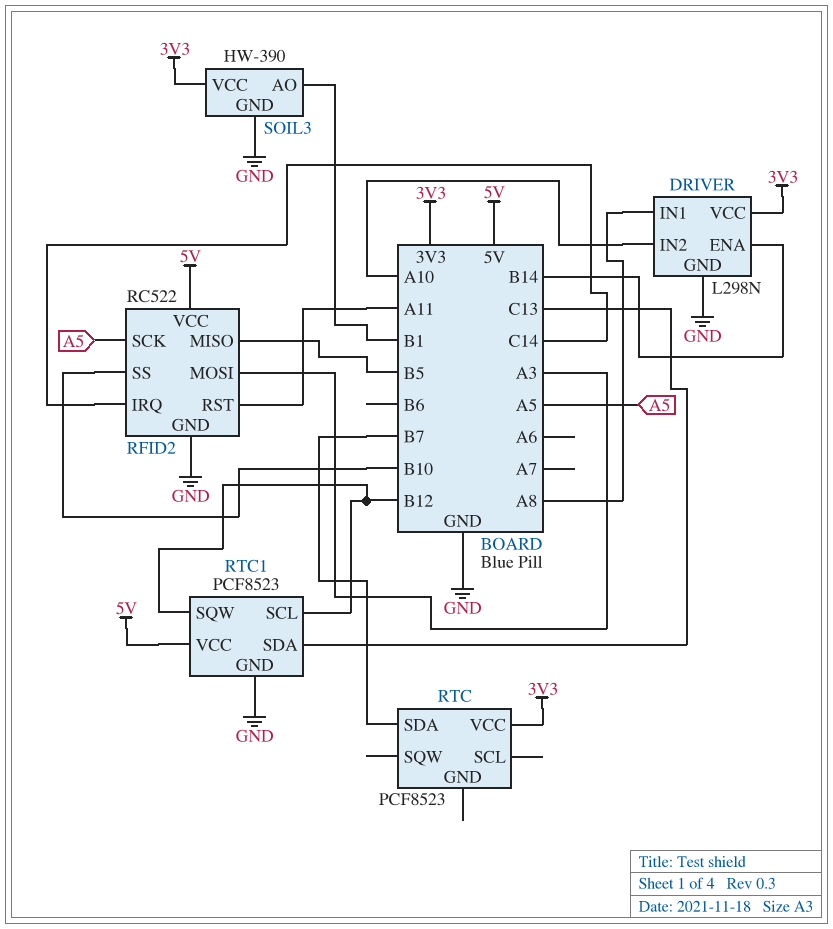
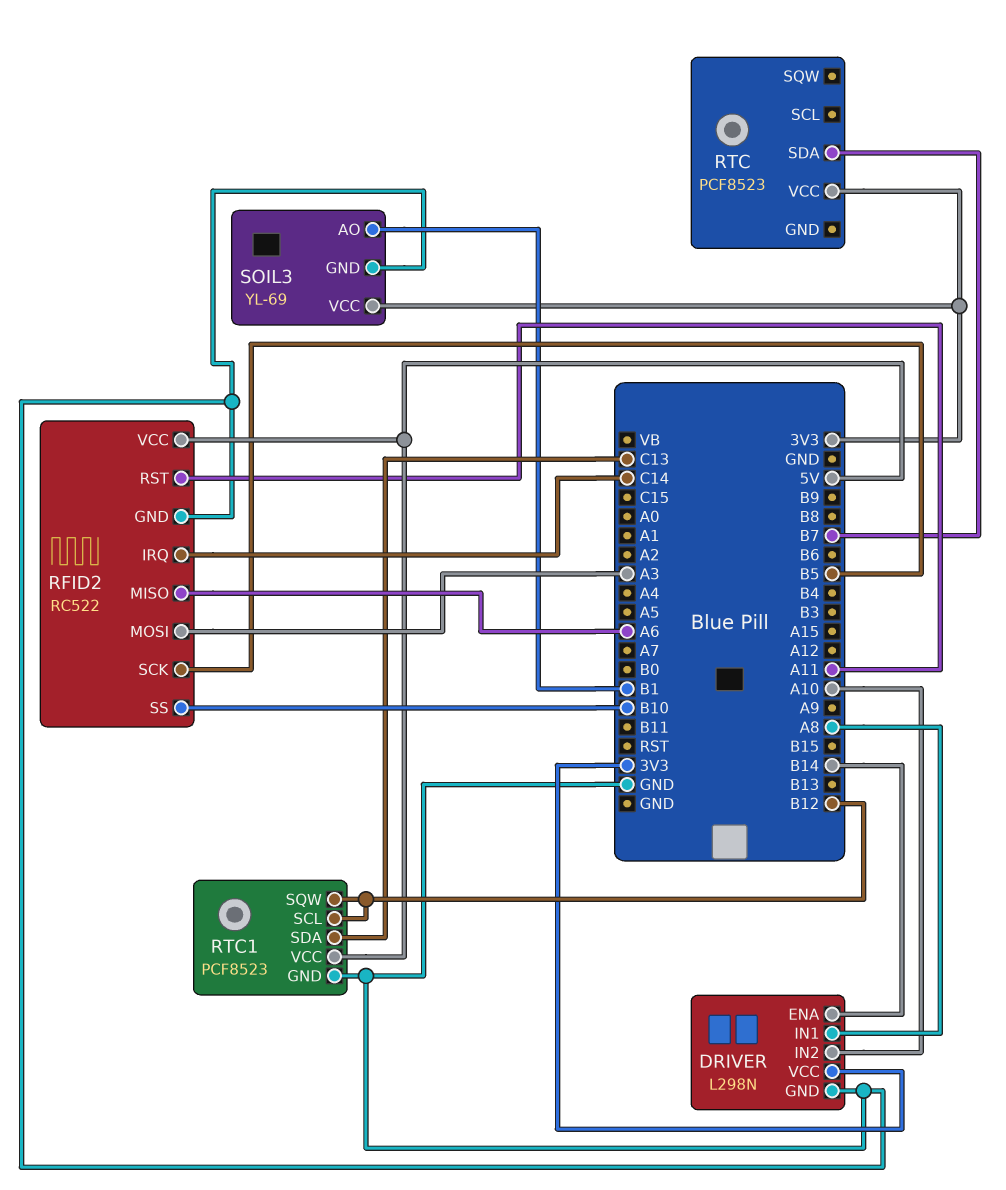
RFID2 pin MISO: B5 -> A6
RFID2 pin SCK: A5 -> B5
SOIL3: HW-390 -> YL-69

